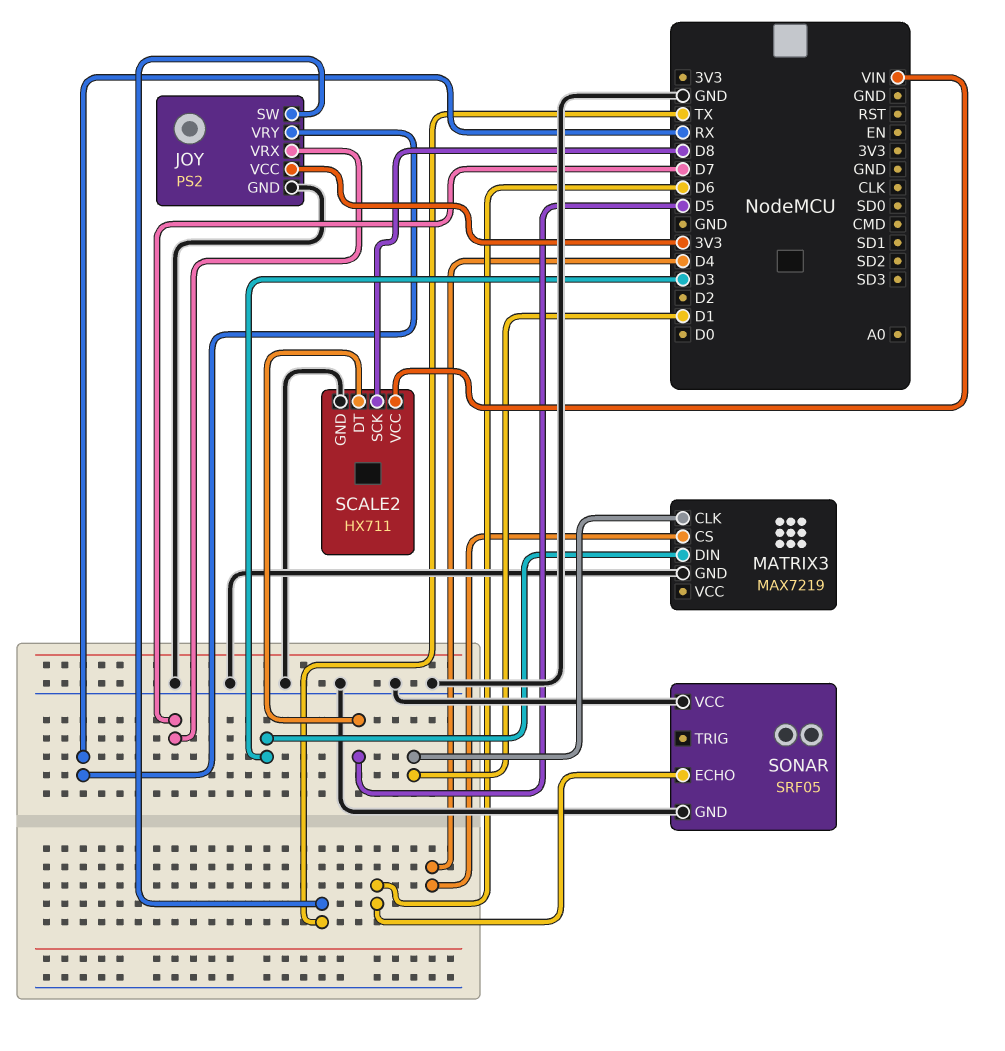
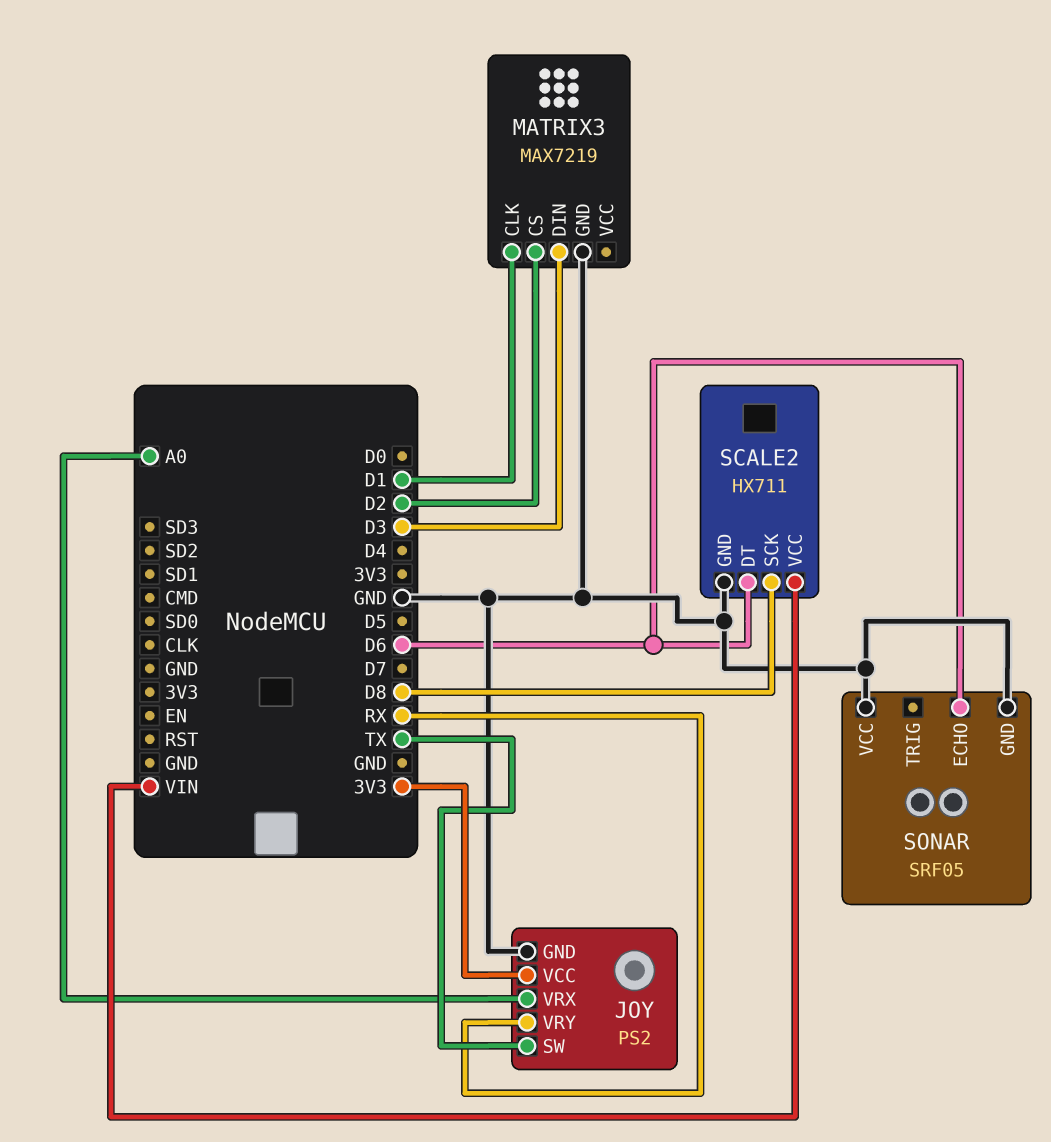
JOY pin VRX: D7 -> A0
MATRIX3 pin CS: D4 -> D2
SCALE2 pin DT: D5 -> D6

